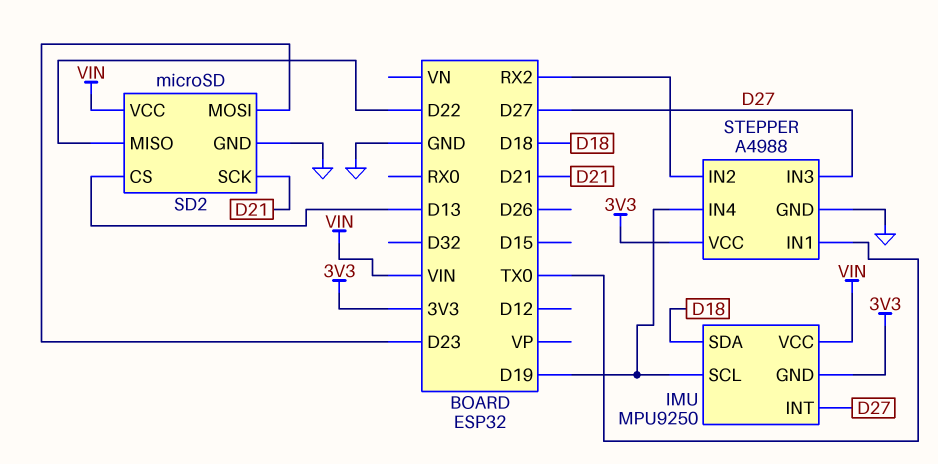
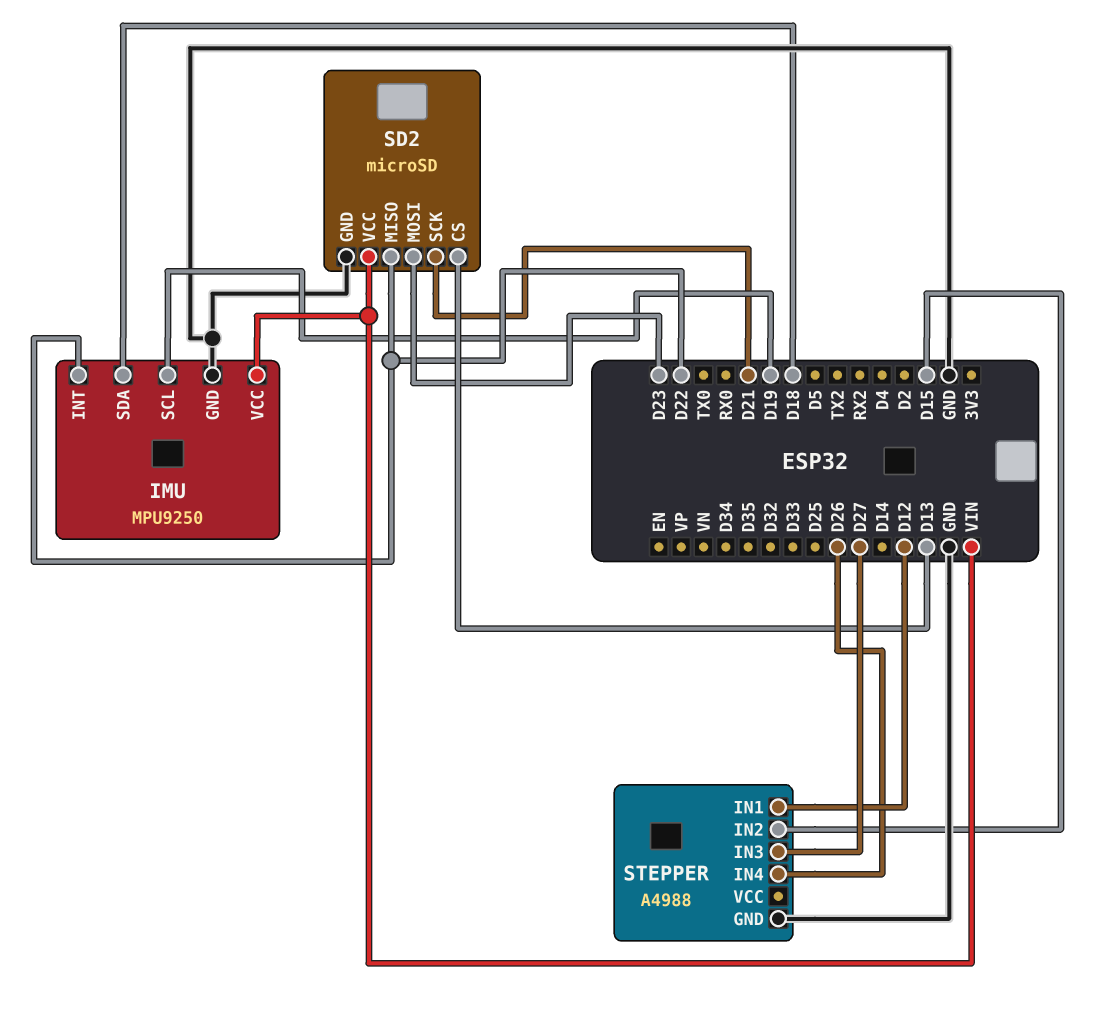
IMU pin GND: 3V3 -> GND
IMU pin INT: D27 -> D22
STEPPER pin IN1: TX0 -> D12
STEPPER pin IN2: RX2 -> D15
STEPPER pin IN4: D19 -> D26
STEPPER pin VCC: 3V3 -> none

